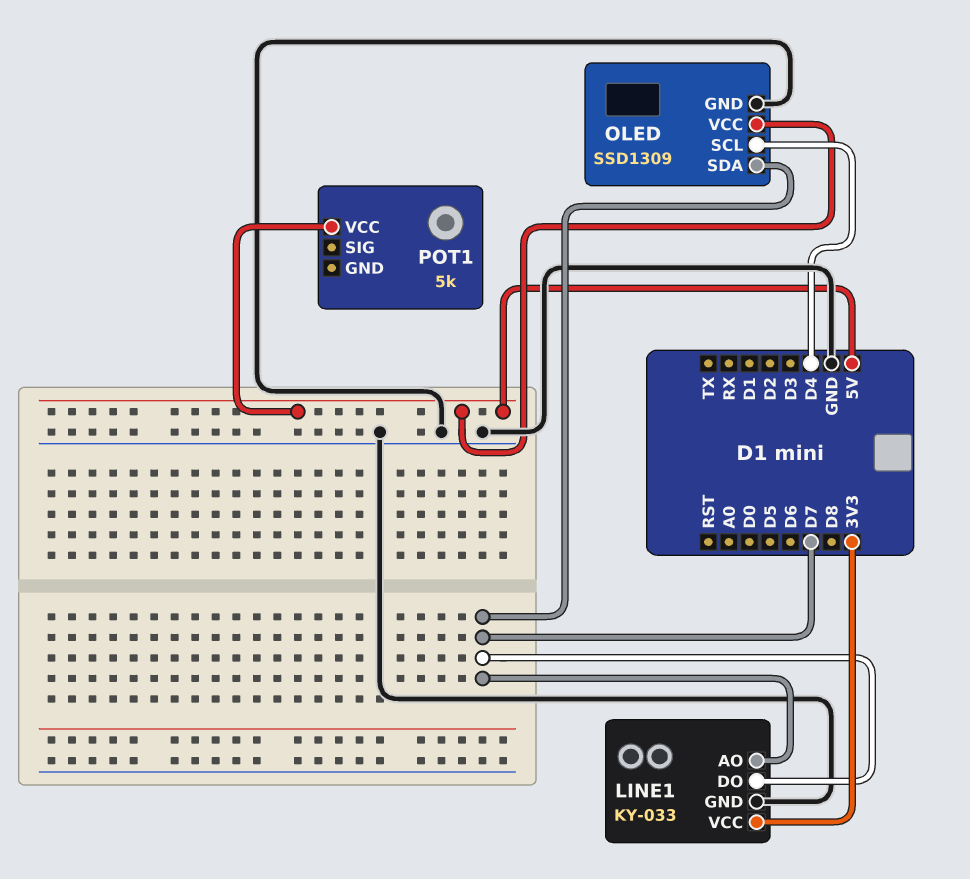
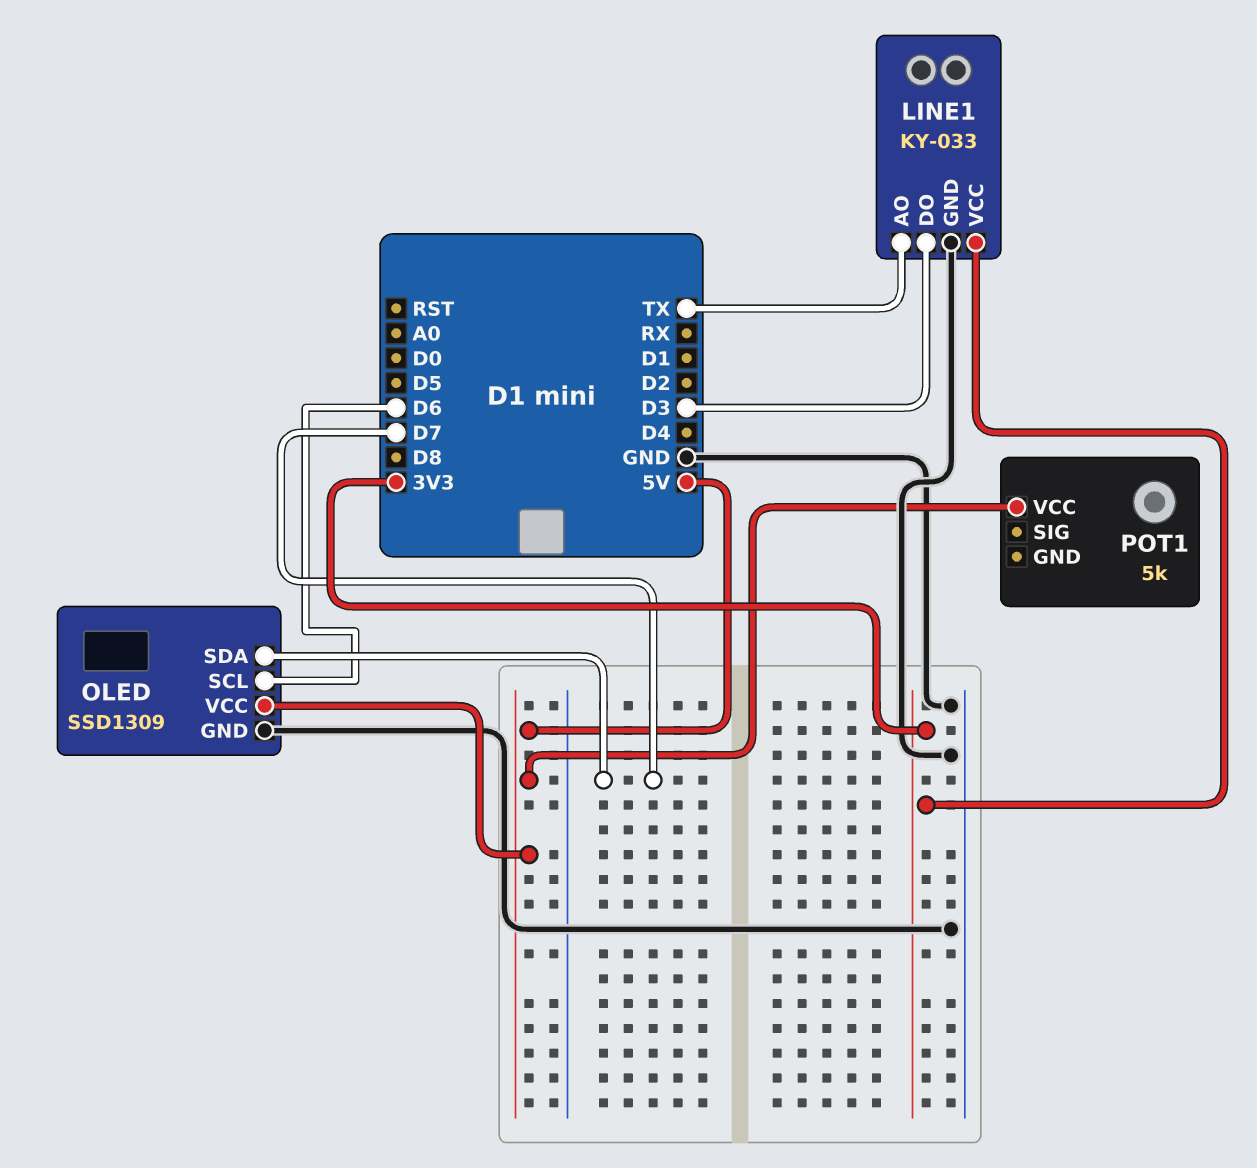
LINE1 pin AO: D7 -> TX
LINE1 pin DO: D7 -> D3
OLED pin SCL: D4 -> D6

